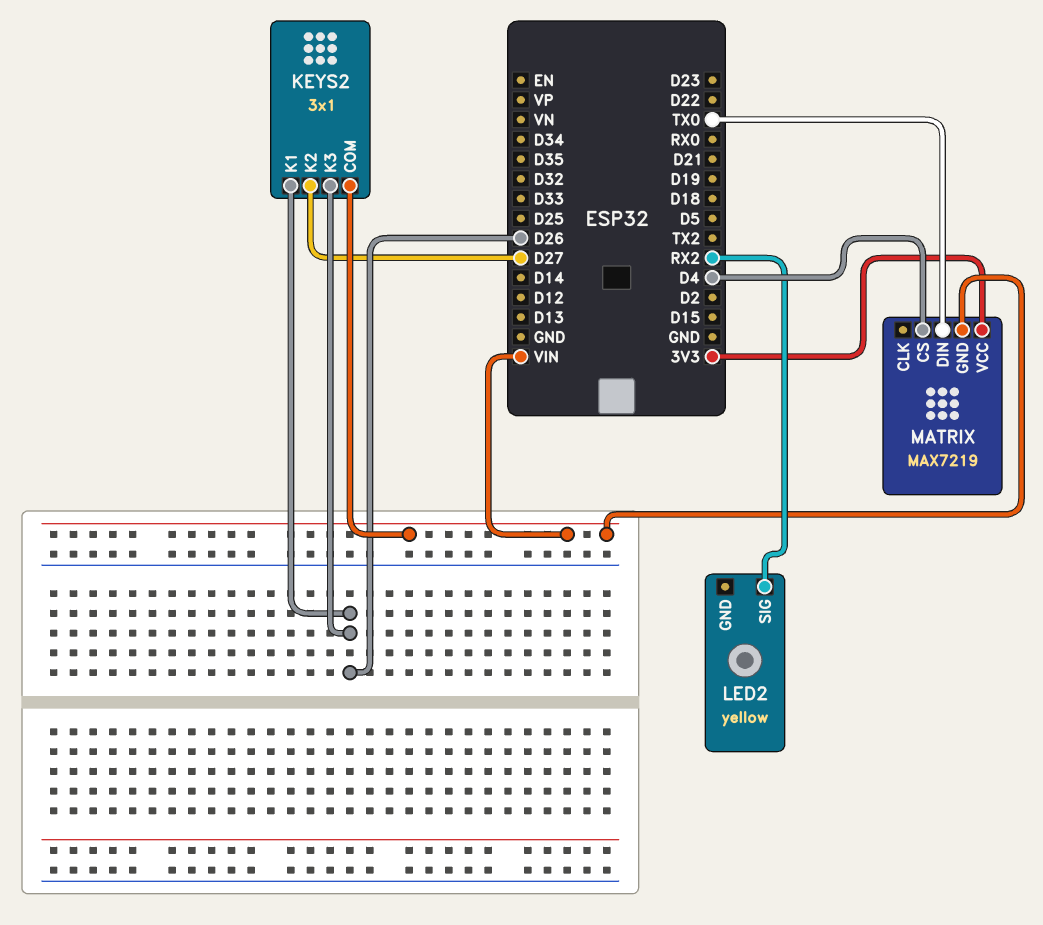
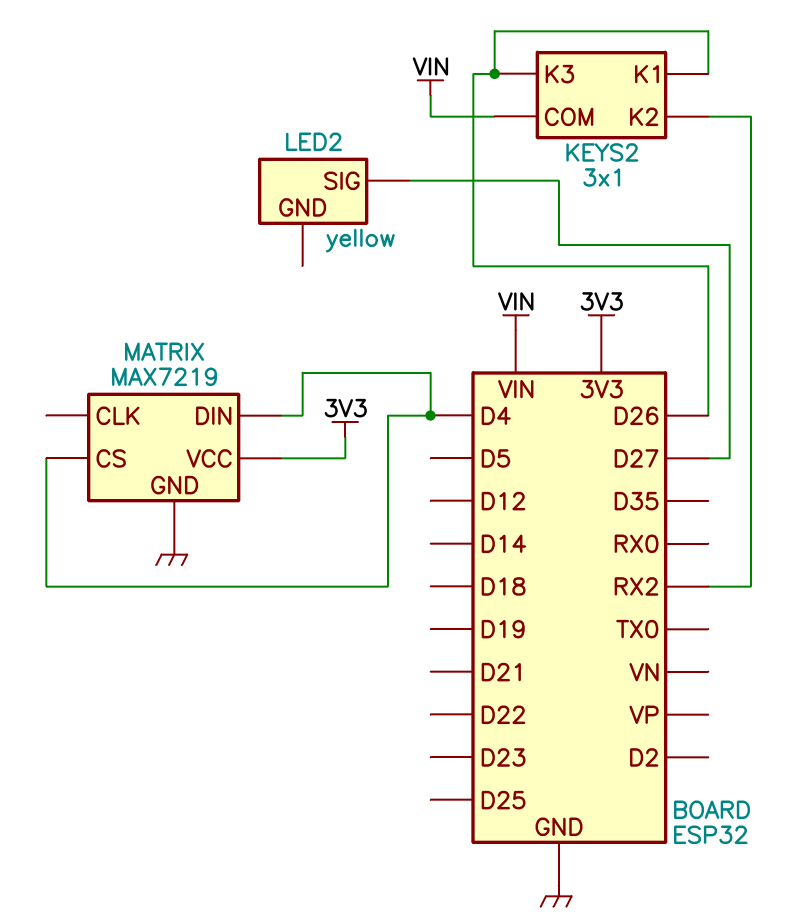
KEYS2 pin K2: D27 -> RX2
LED2 pin SIG: RX2 -> D27
MATRIX pin DIN: TX0 -> D4
MATRIX pin GND: VIN -> GND

